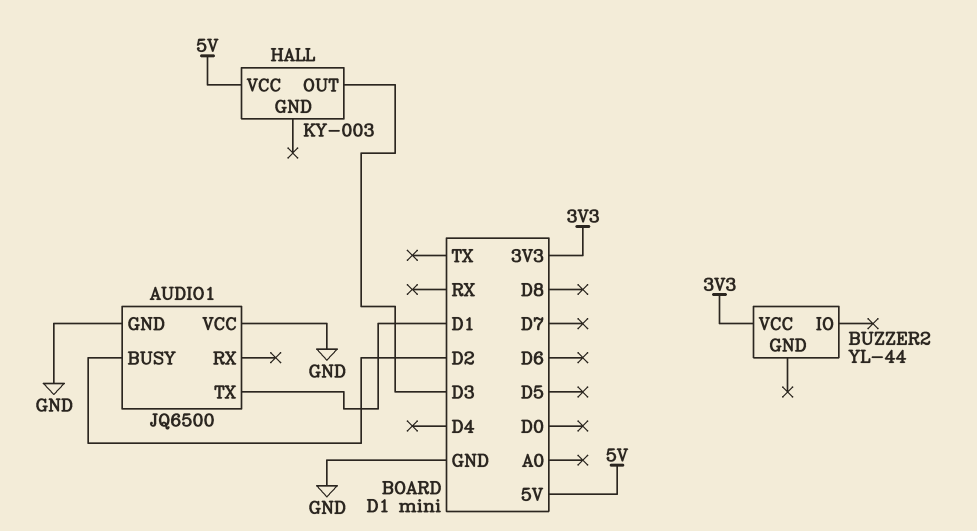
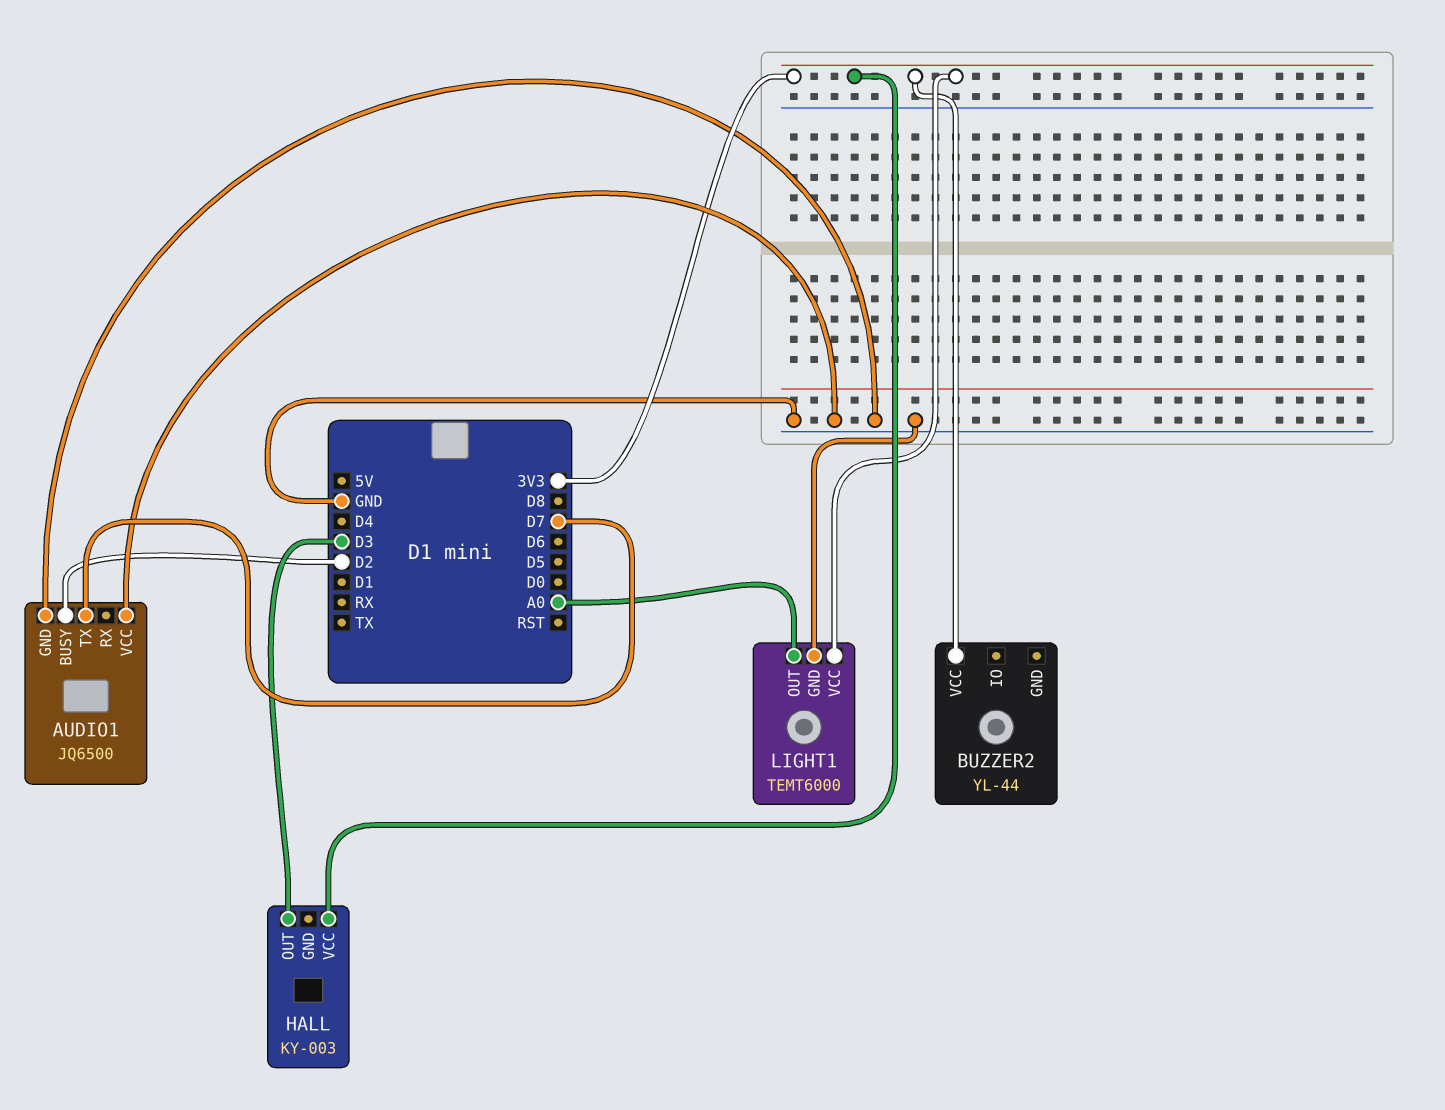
AUDIO1 pin TX: D1 -> D7
HALL pin VCC: 5V -> 3V3
LIGHT1: none -> TEMT6000
LIGHT1 pin GND: none -> GND
LIGHT1 pin OUT: none -> A0
LIGHT1 pin VCC: none -> 3V3

